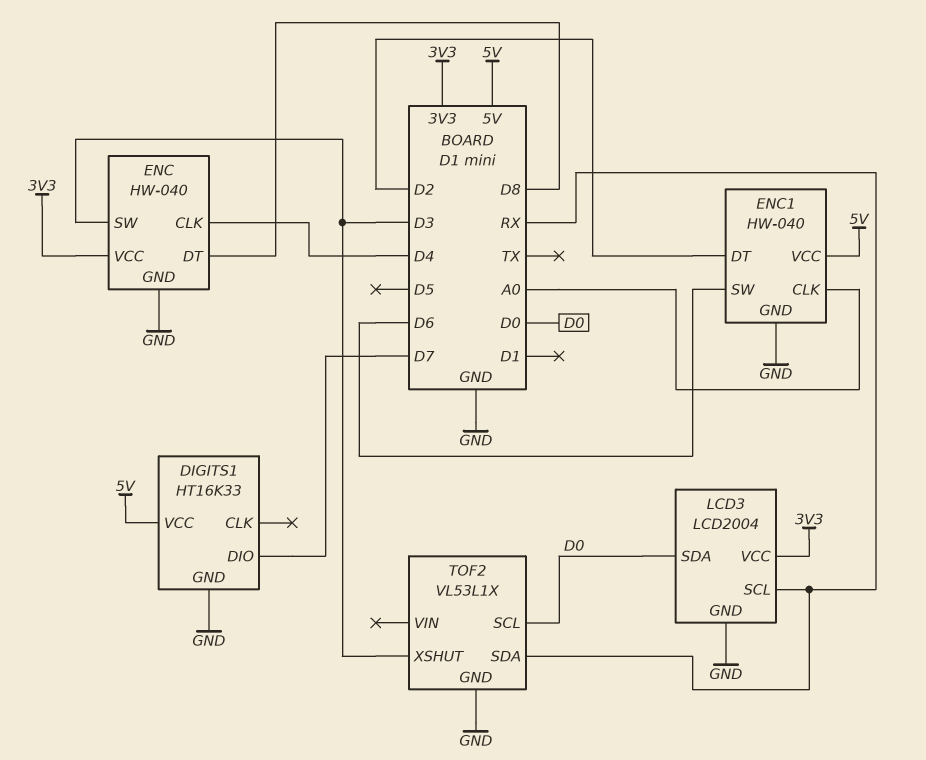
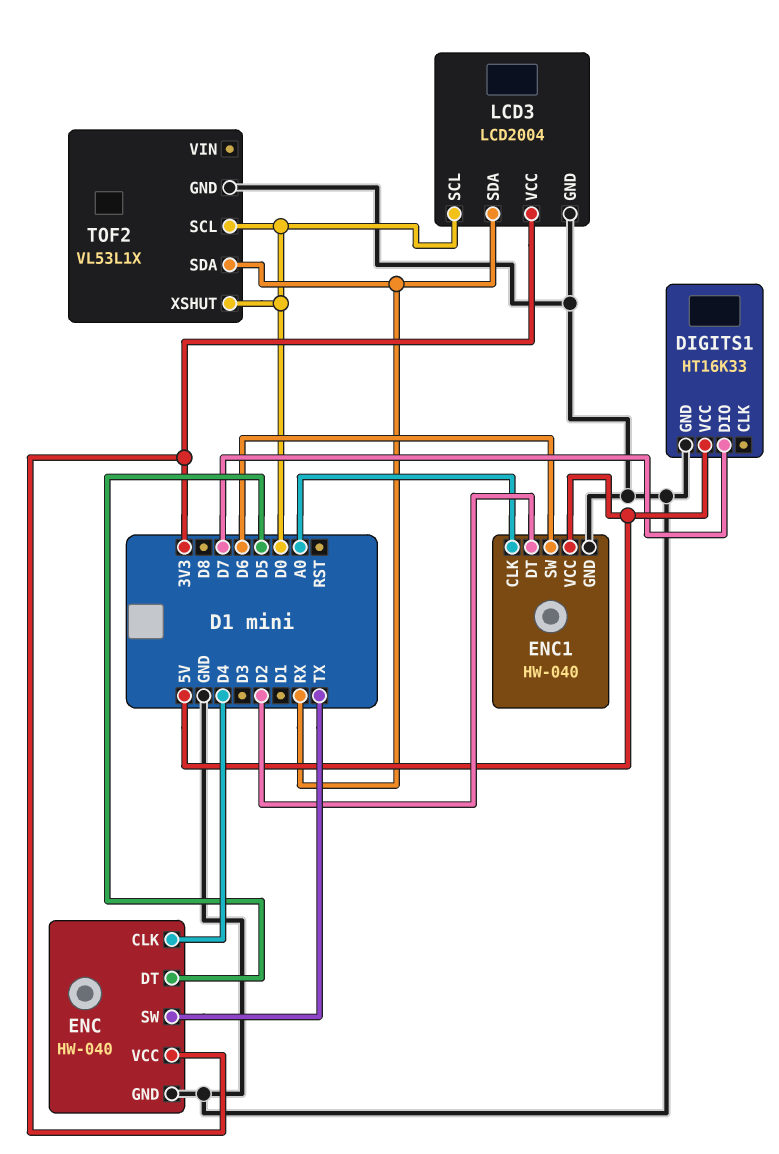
ENC pin DT: D8 -> D5
ENC pin SW: D3 -> TX
LCD3 pin SCL: RX -> D0
LCD3 pin SDA: D0 -> RX
TOF2 pin XSHUT: D3 -> D0

